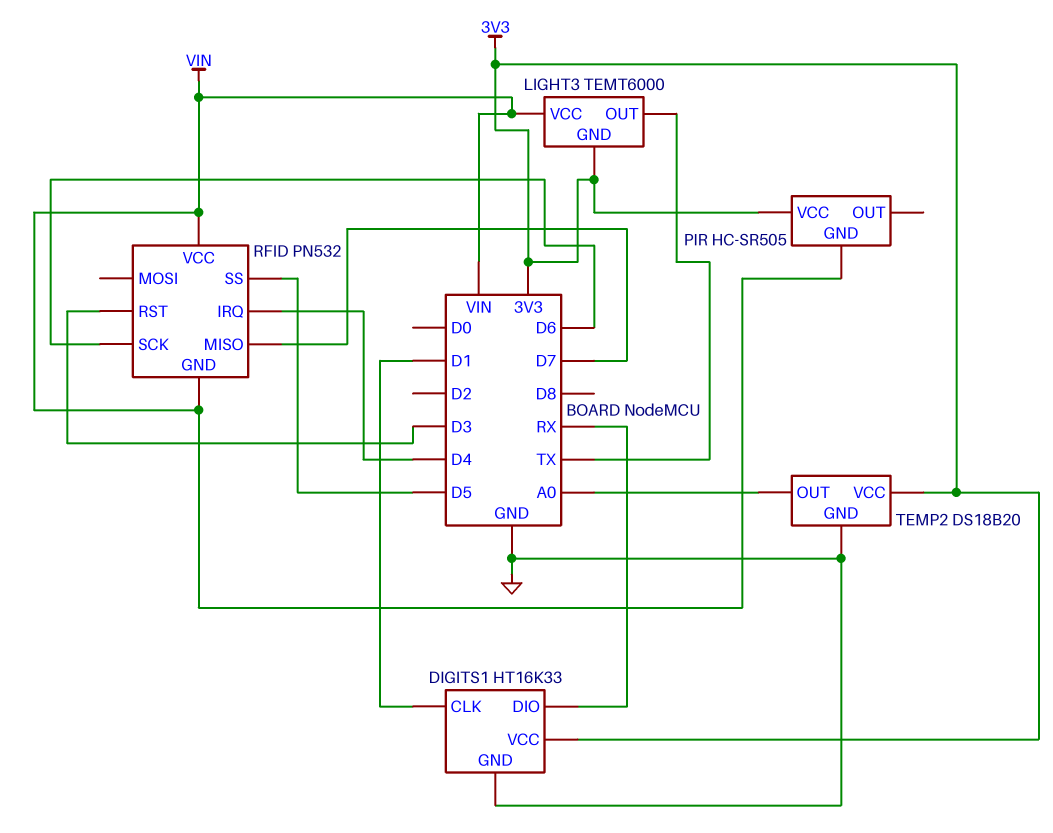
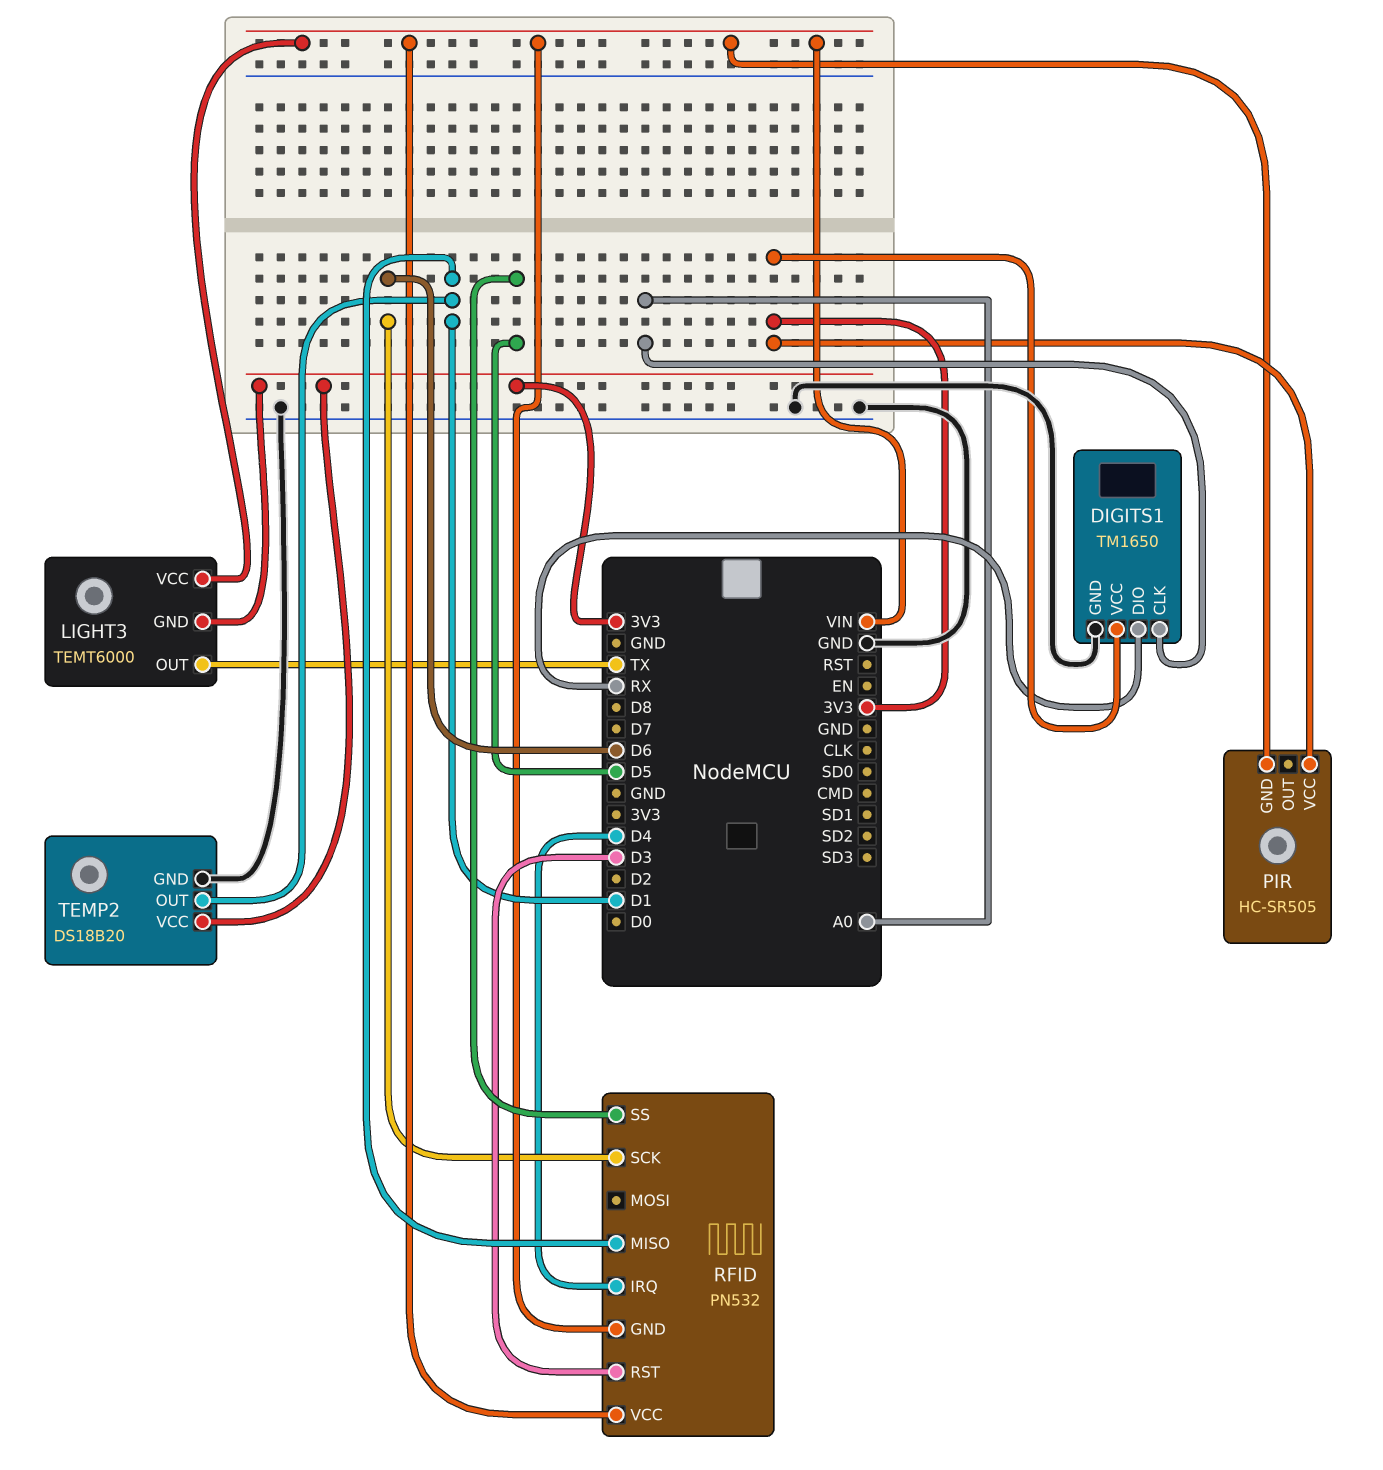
DIGITS1: HT16K33 -> TM1650
DIGITS1 pin CLK: D1 -> A0
RFID pin MISO: D7 -> D1
TEMP2 pin OUT: A0 -> D1

